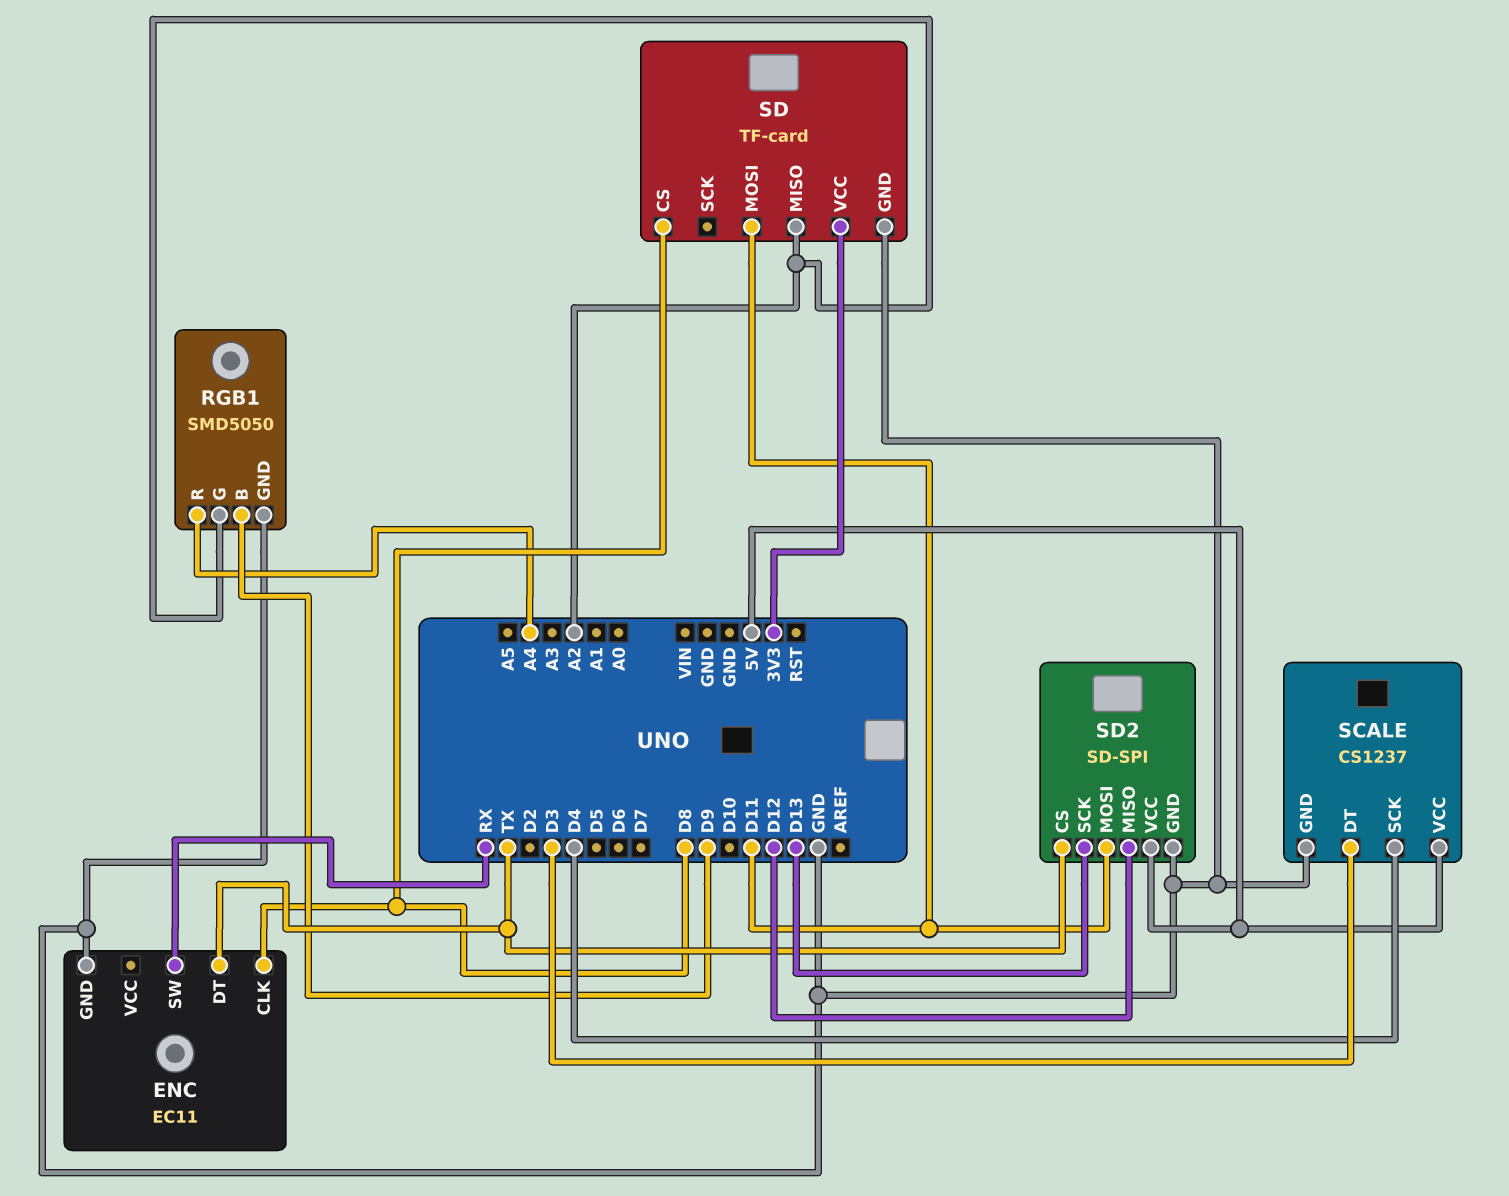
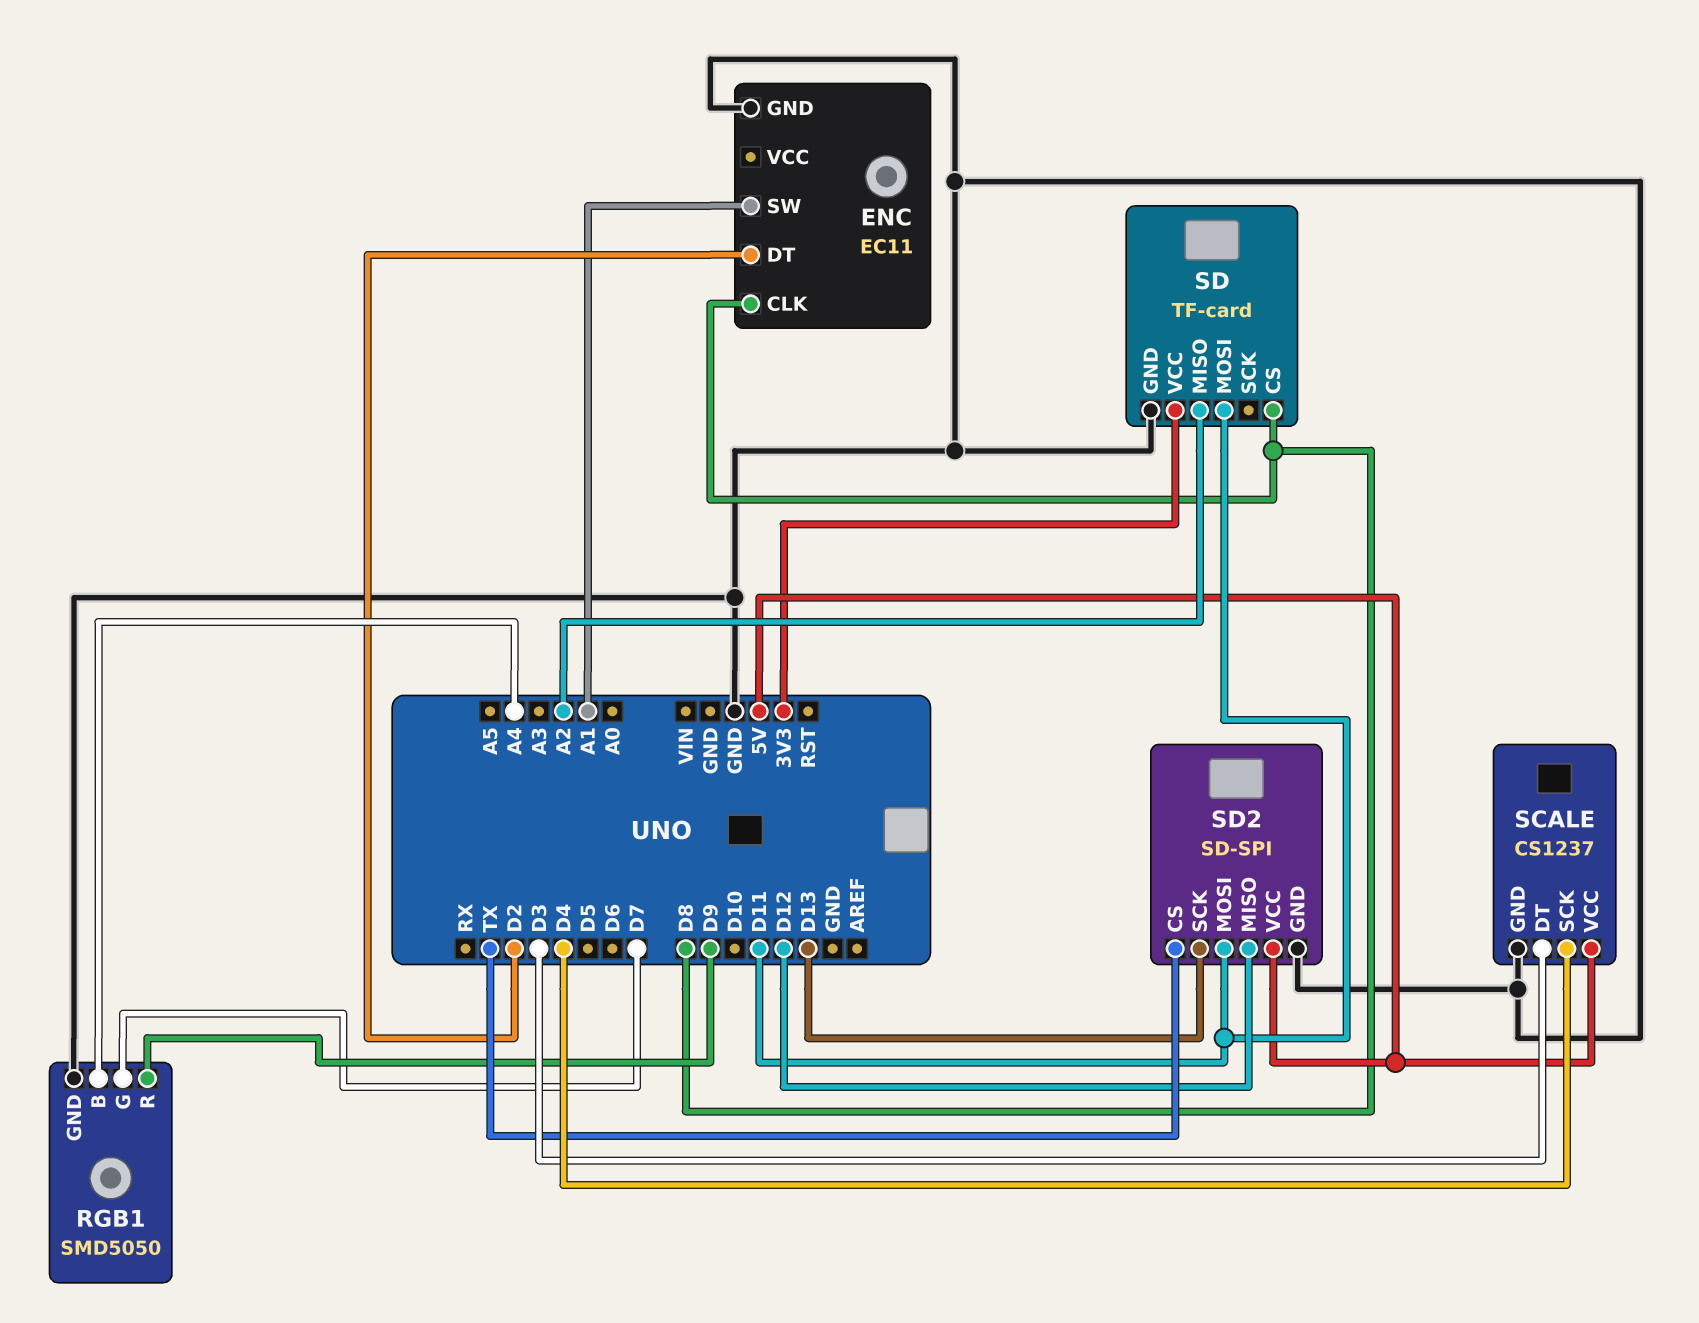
ENC pin DT: TX -> D2
ENC pin SW: RX -> A1
RGB1 pin B: D9 -> A4
RGB1 pin G: A2 -> D7
RGB1 pin R: A4 -> D9

